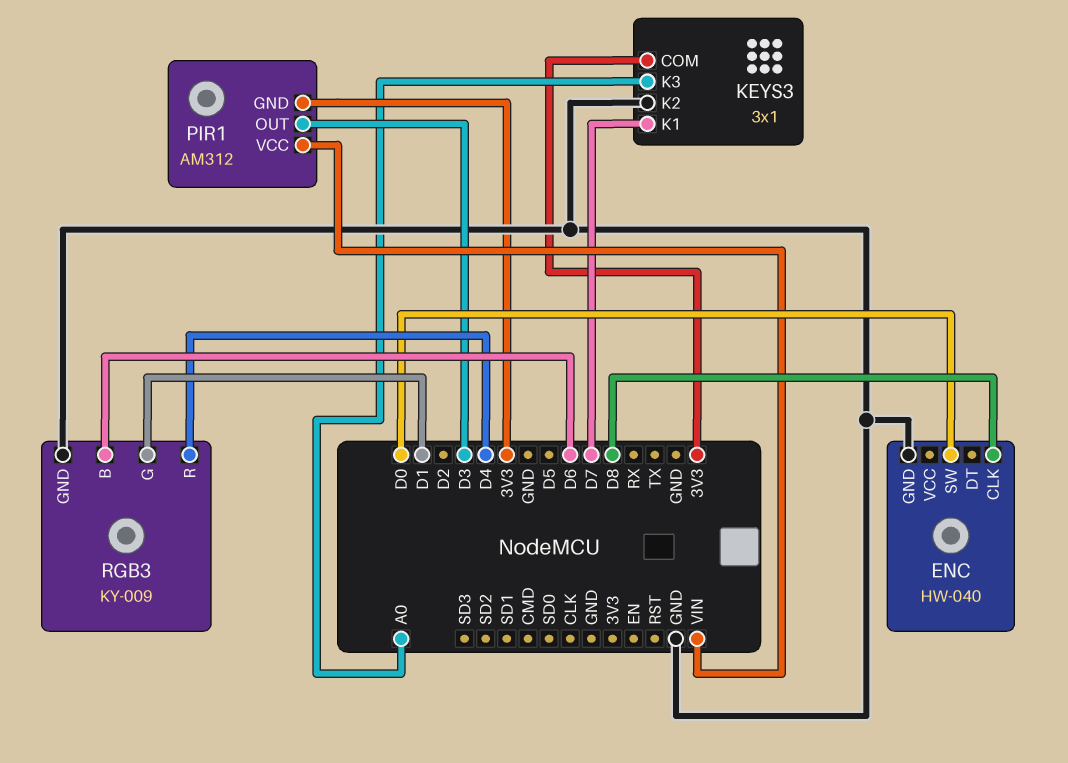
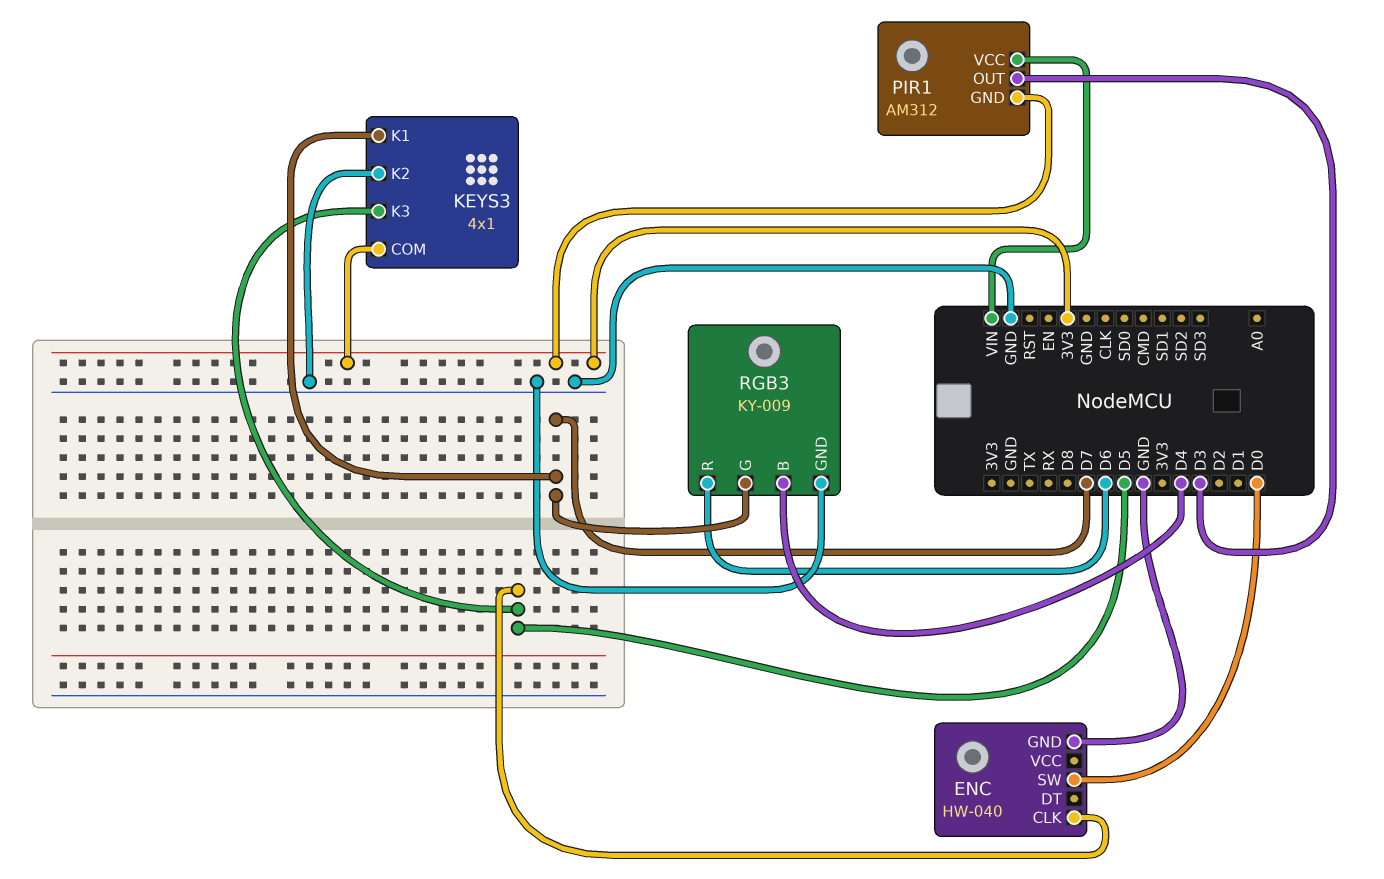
ENC pin CLK: D8 -> D5
KEYS3: 3x1 -> 4x1
KEYS3 pin K3: A0 -> D5
RGB3 pin B: D6 -> D4
RGB3 pin G: D1 -> D7
RGB3 pin R: D4 -> D6

